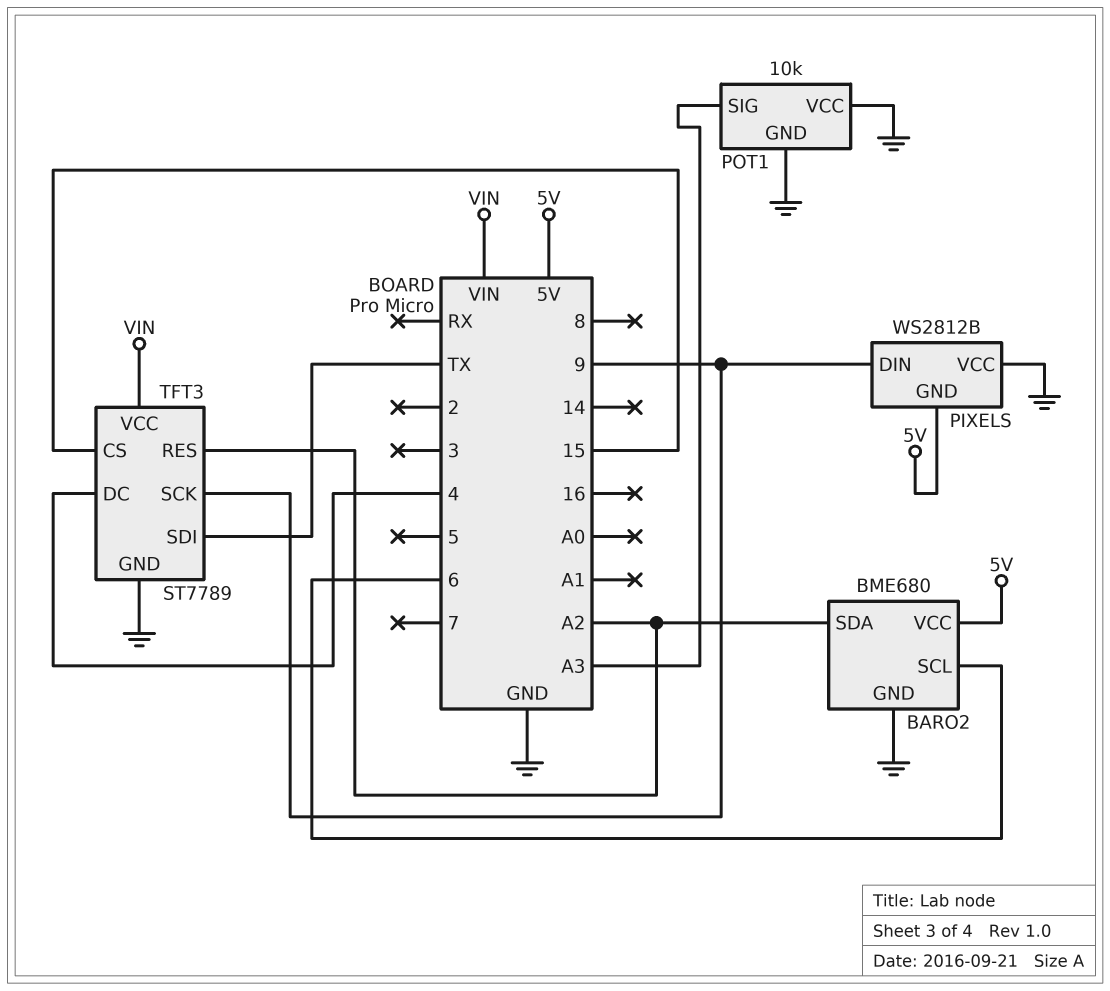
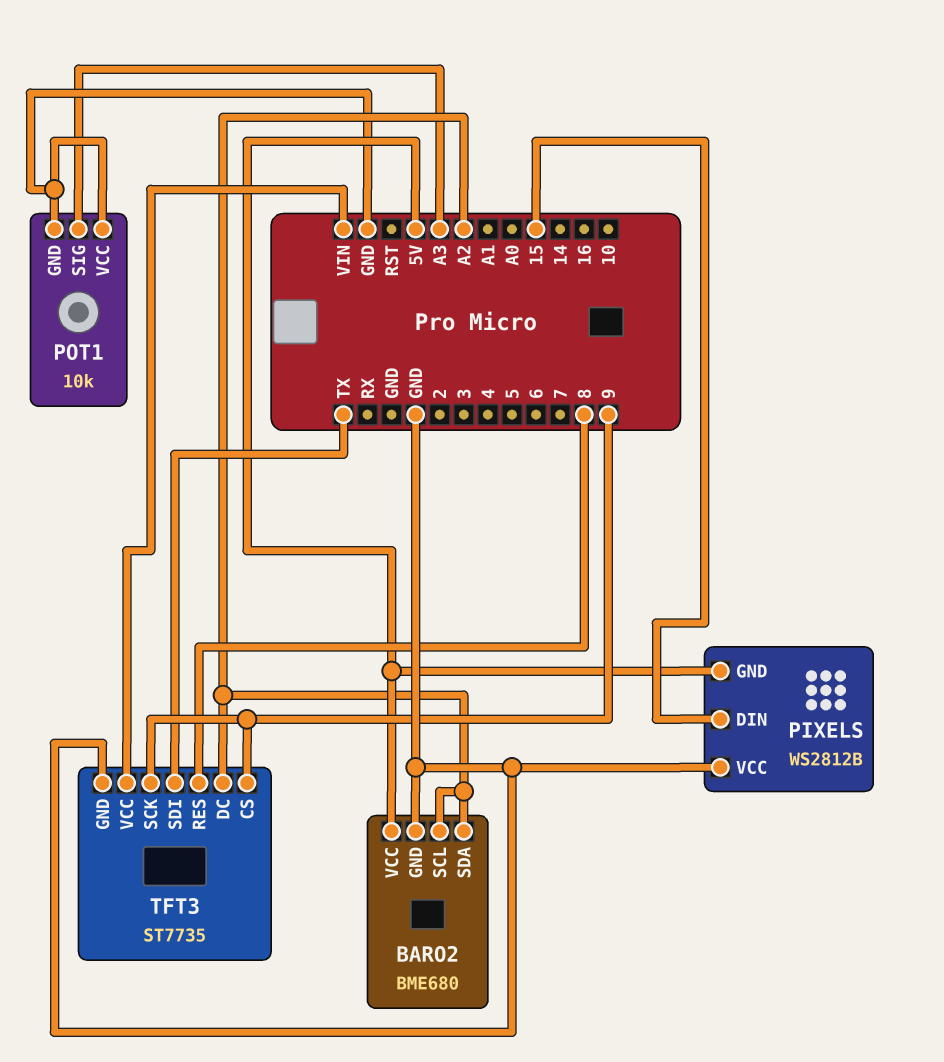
BARO2 pin SCL: 6 -> A2
PIXELS pin DIN: 9 -> 15
TFT3: ST7789 -> ST7735
TFT3 pin CS: 15 -> 9
TFT3 pin DC: 4 -> A2
TFT3 pin RES: A2 -> 8

